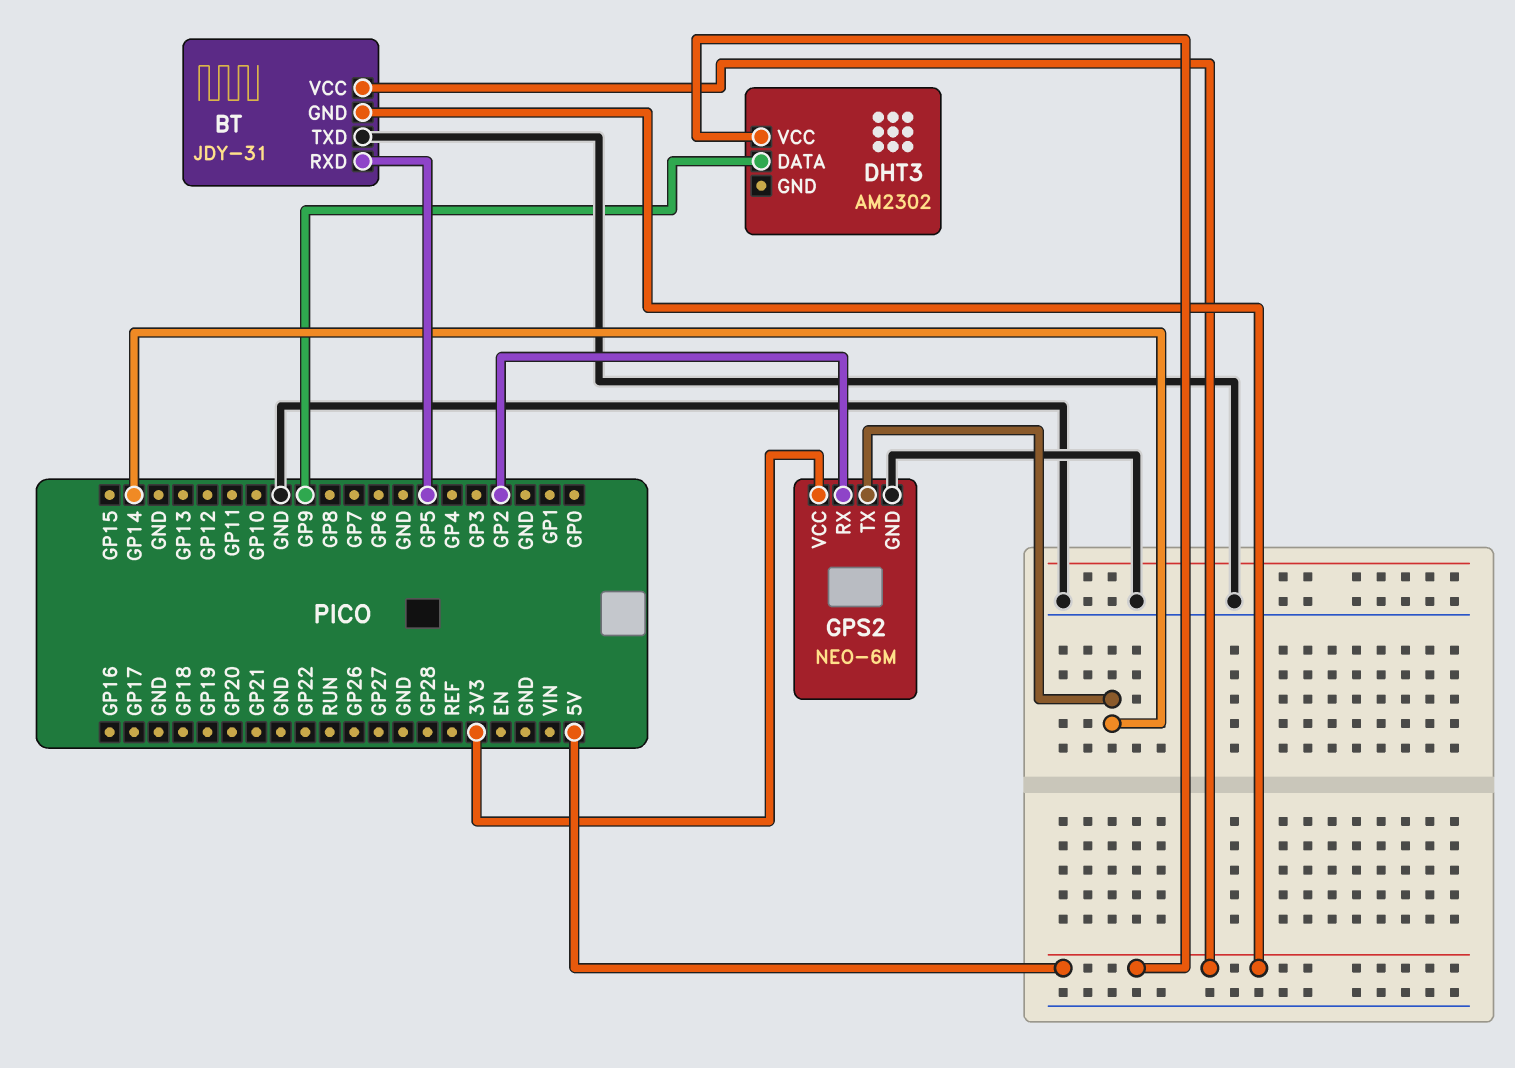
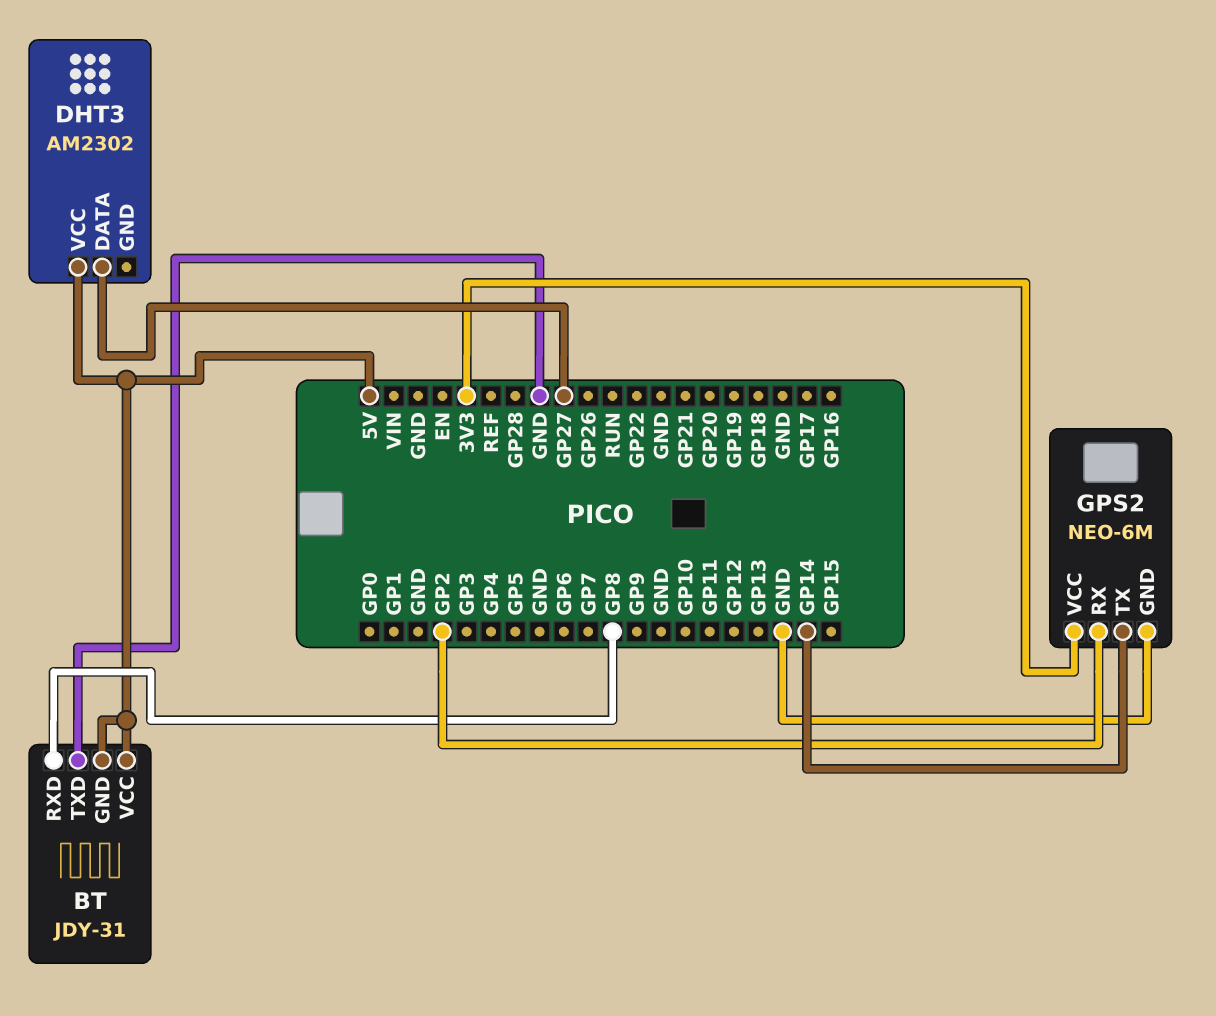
BT pin RXD: GP5 -> GP8
DHT3 pin DATA: GP9 -> GP27

